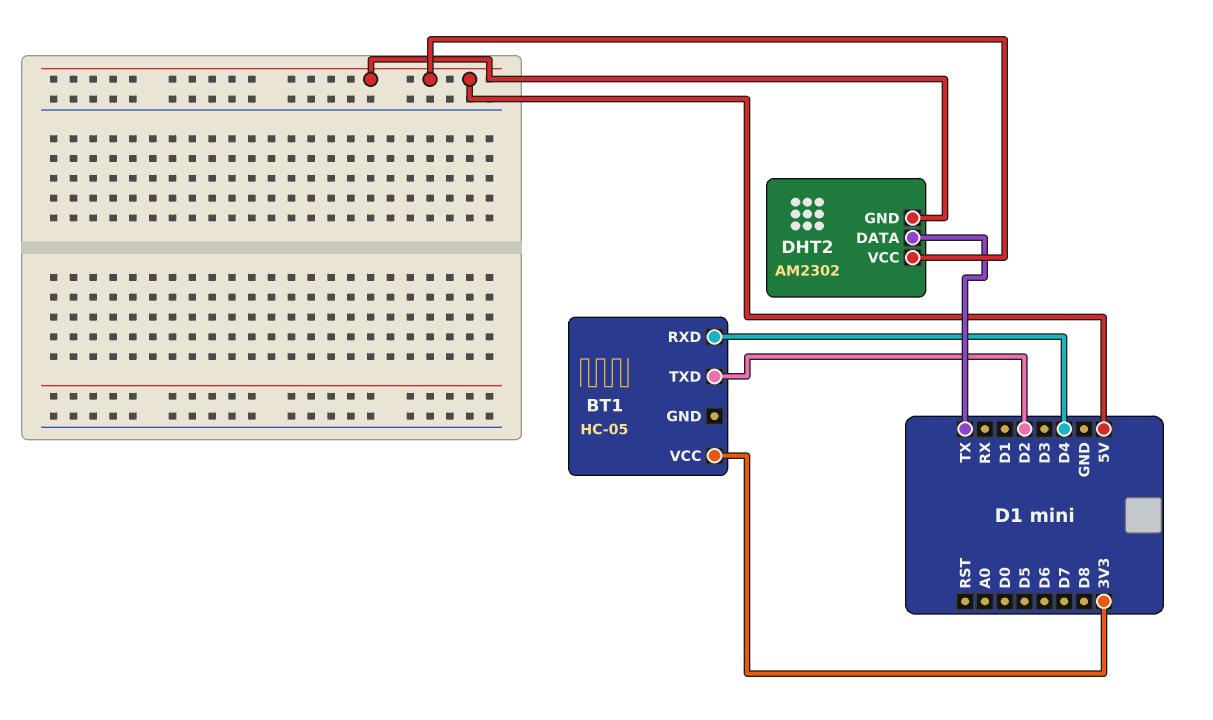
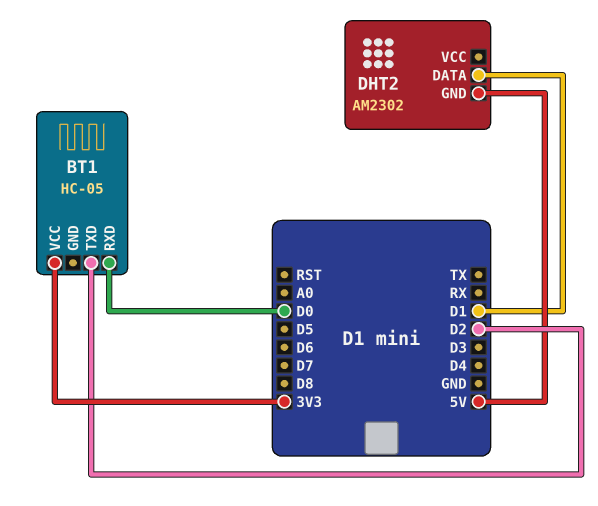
BT1 pin RXD: D4 -> D0
DHT2 pin DATA: TX -> D1
DHT2 pin VCC: 5V -> none

